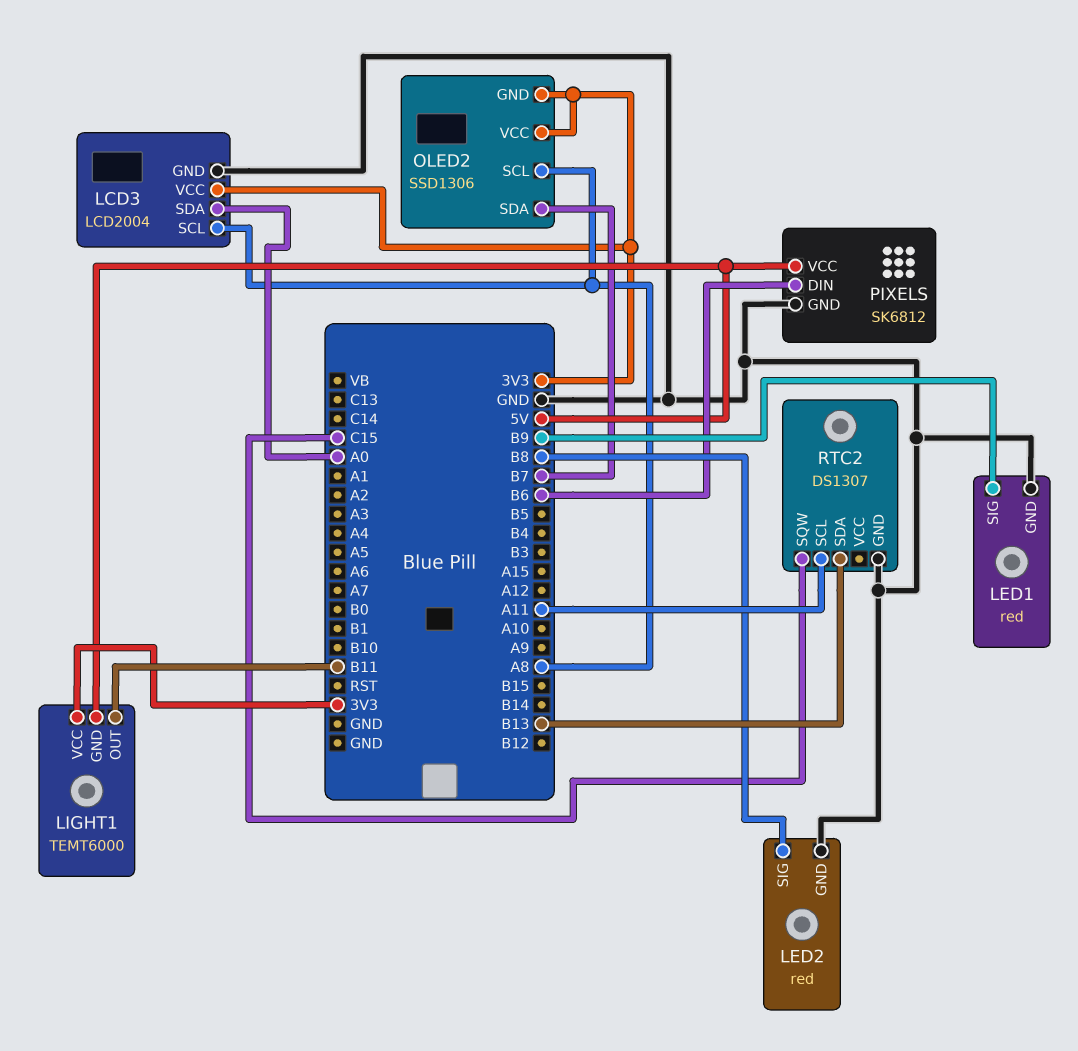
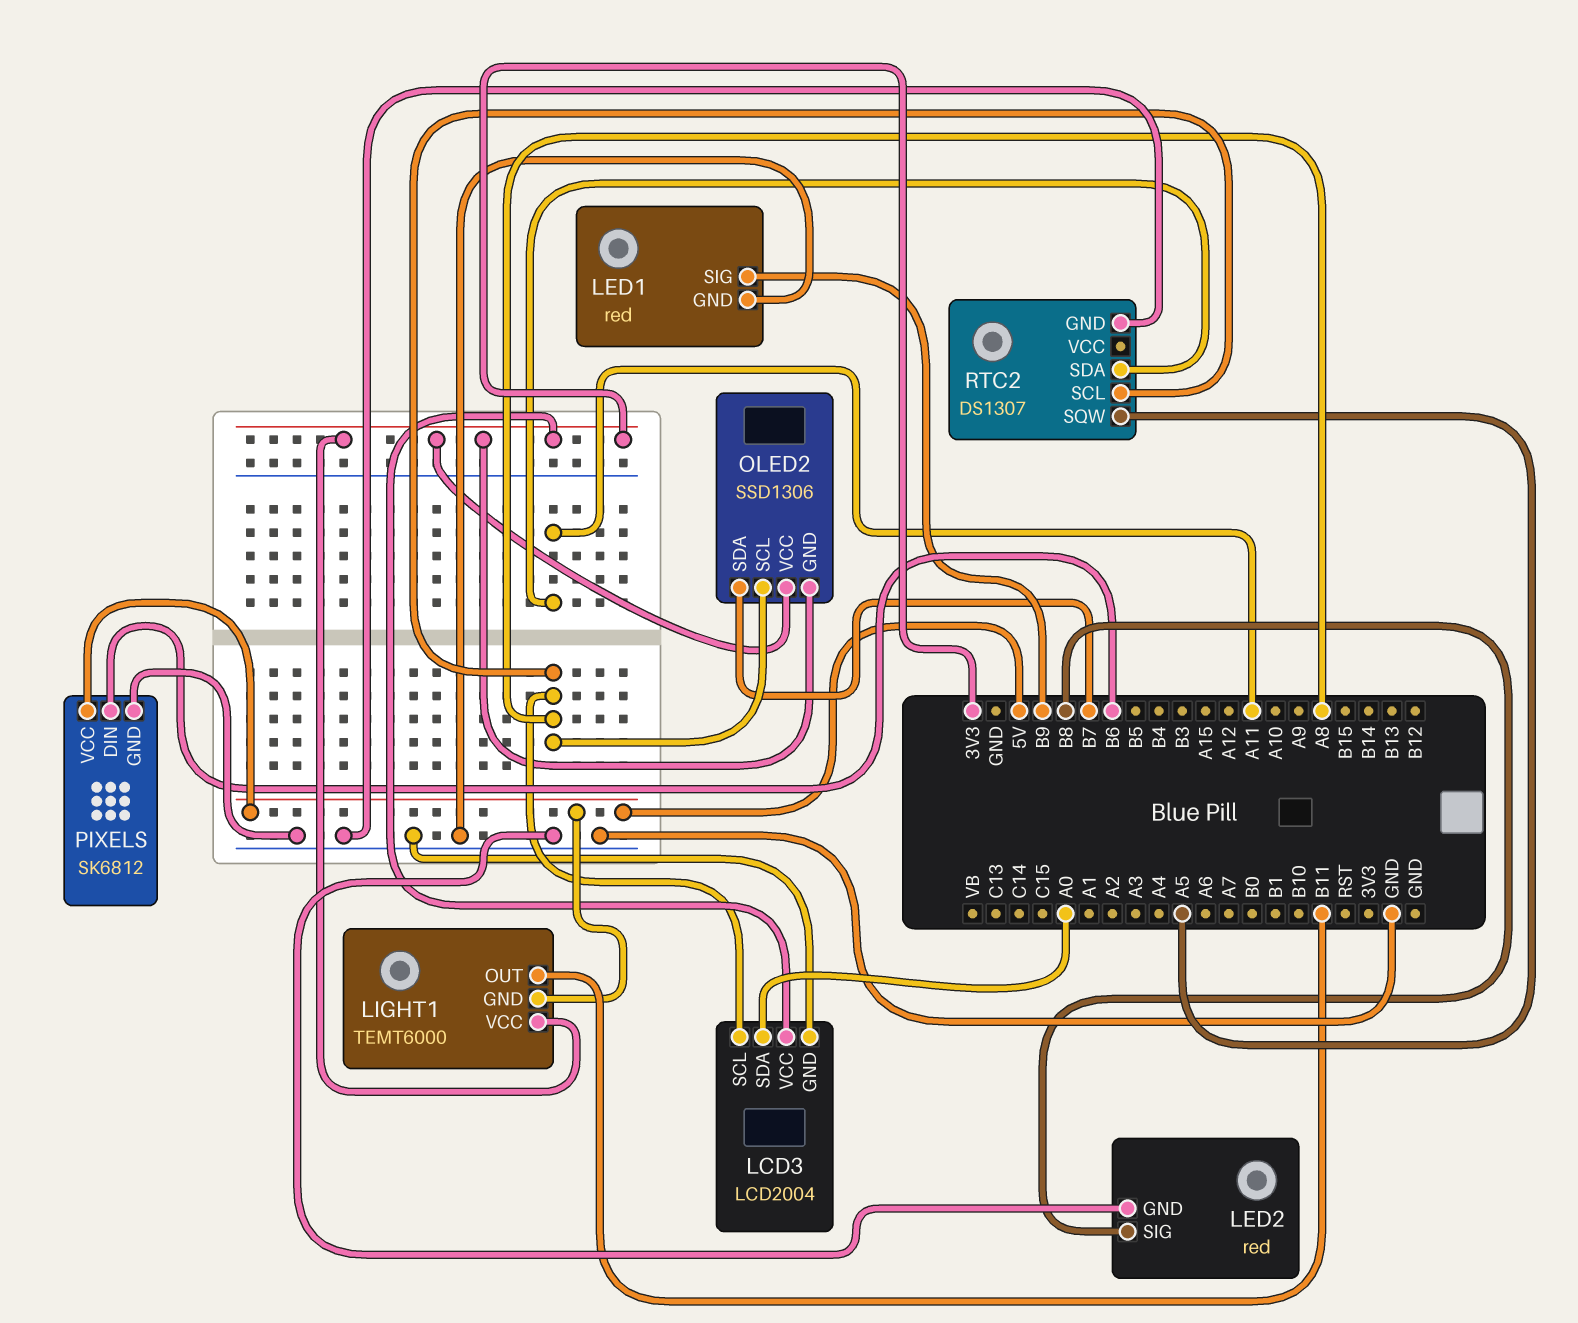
RTC2 pin SCL: A11 -> A8
RTC2 pin SDA: B13 -> A11
RTC2 pin SQW: C15 -> A5

